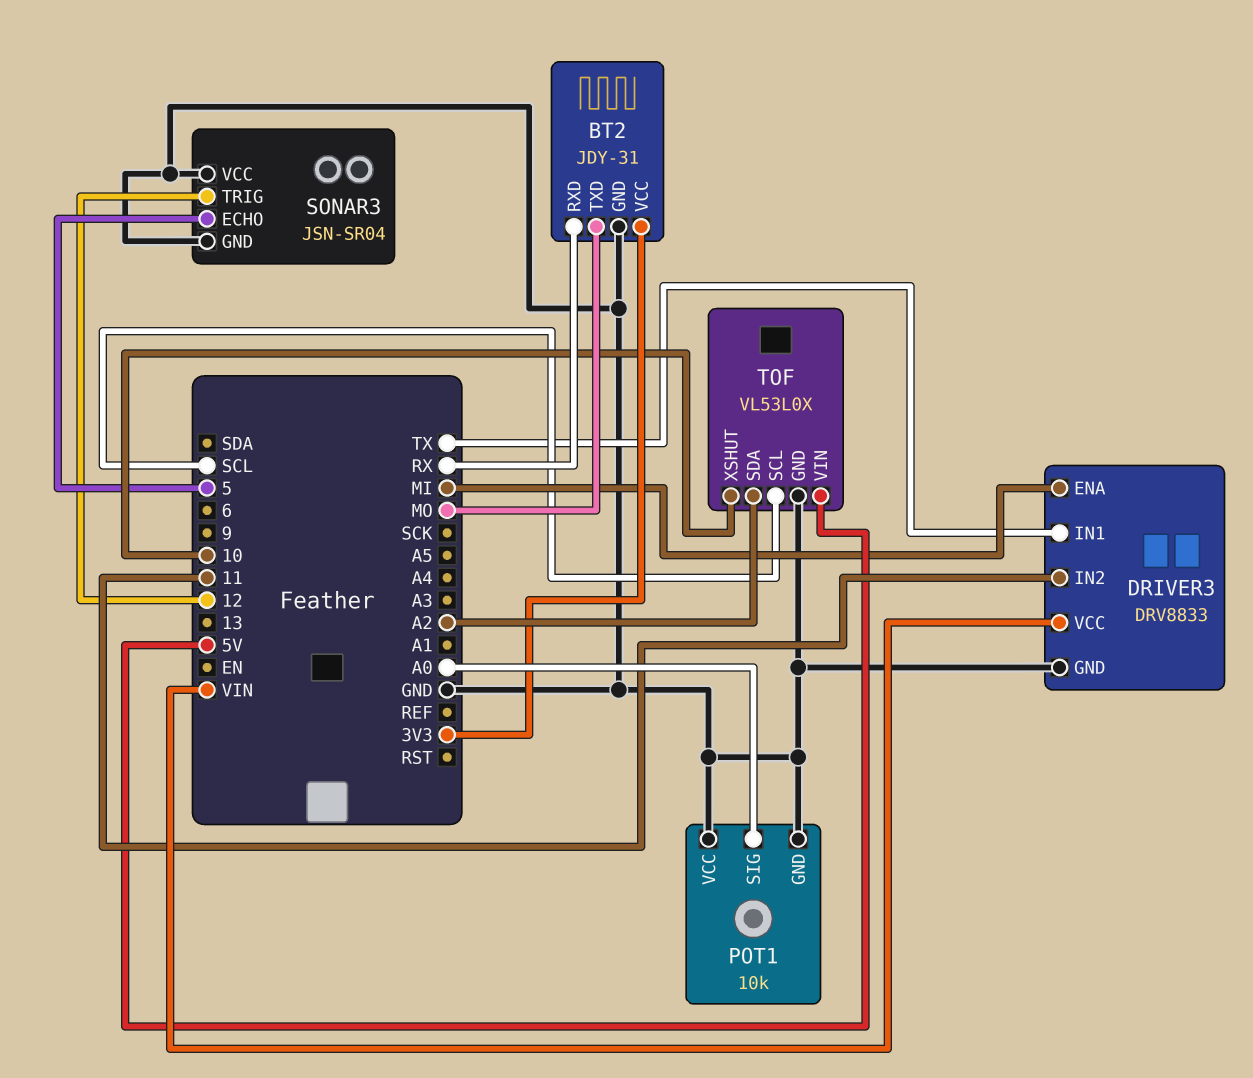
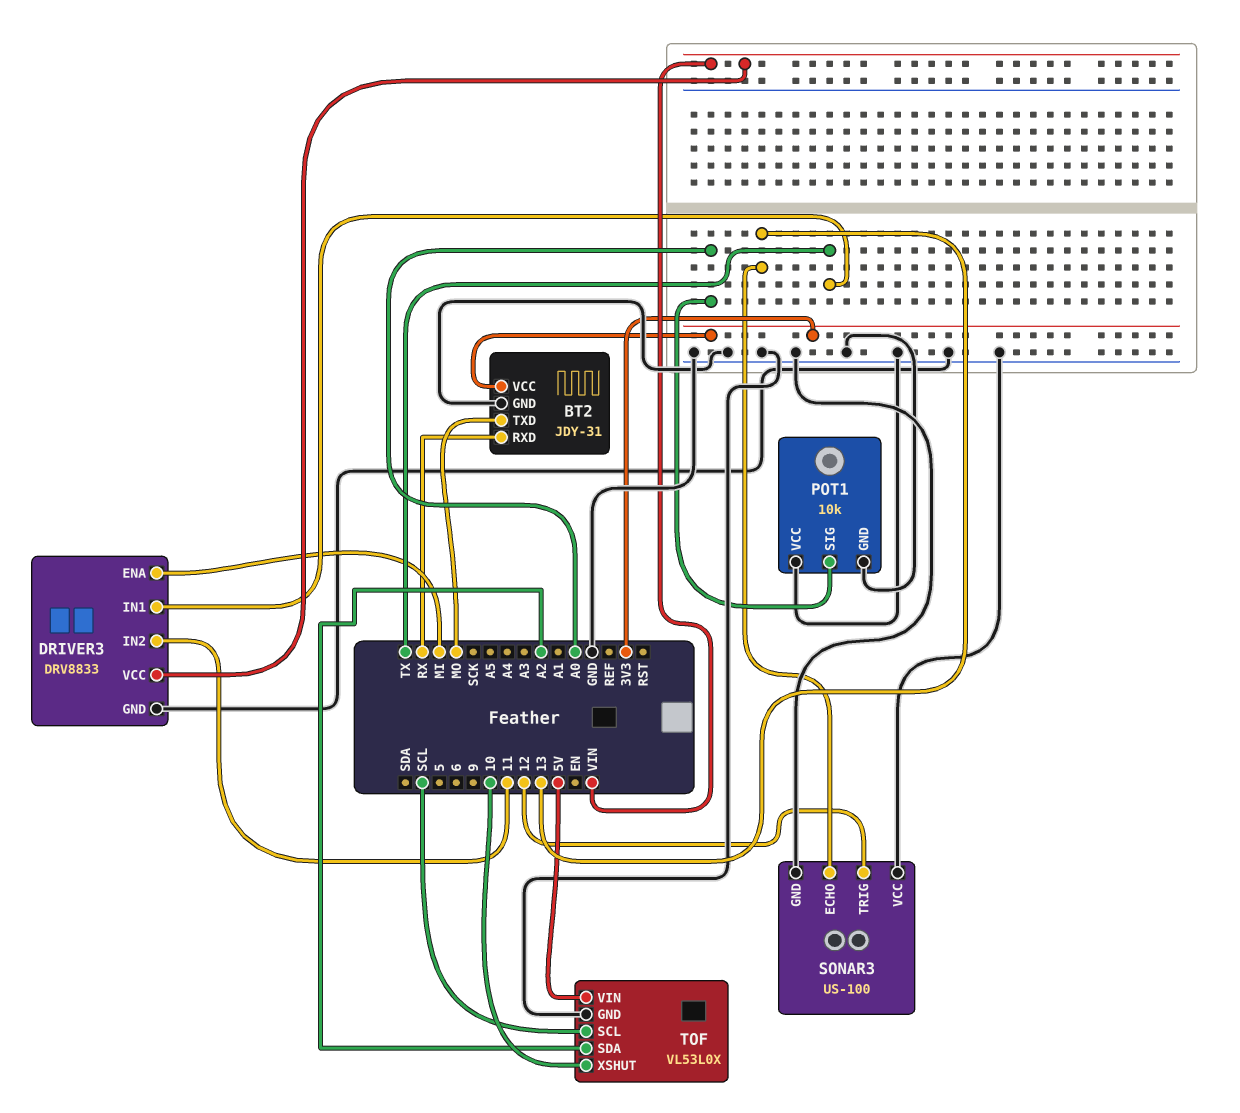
SONAR3: JSN-SR04 -> US-100
SONAR3 pin ECHO: 5 -> 13

